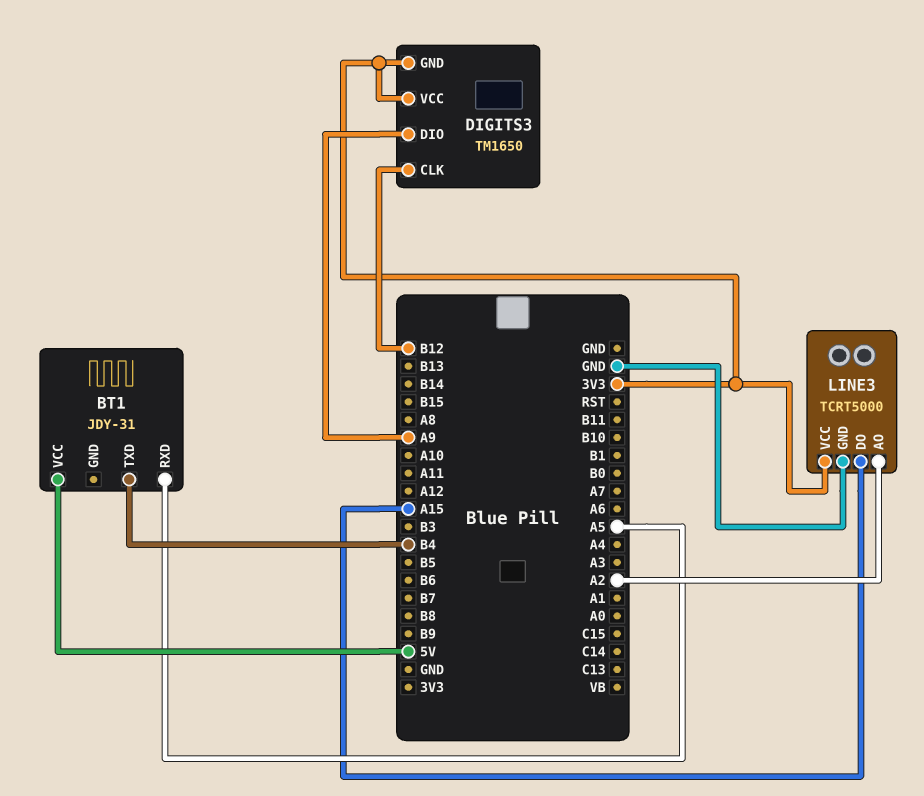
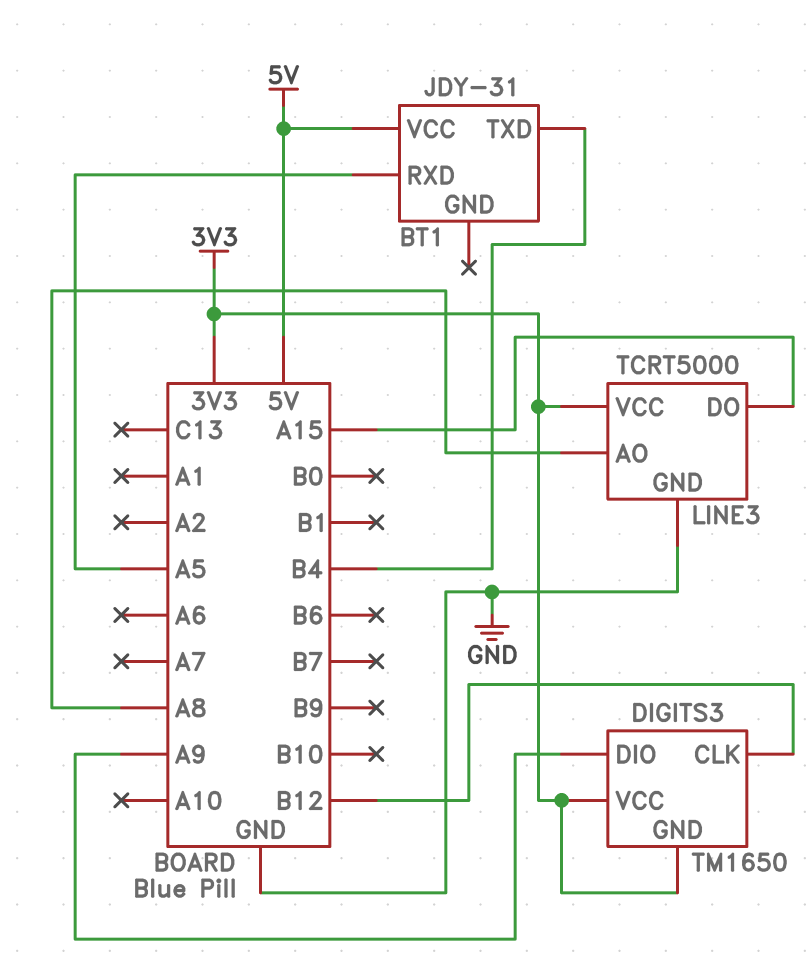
LINE3 pin AO: A2 -> A8

